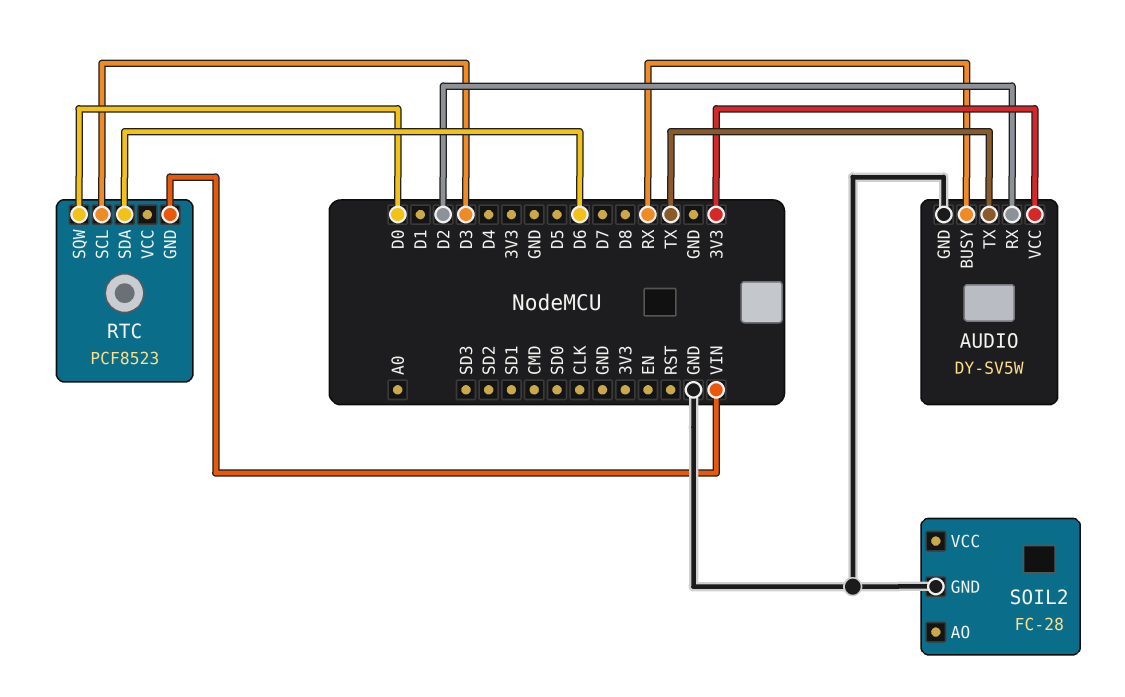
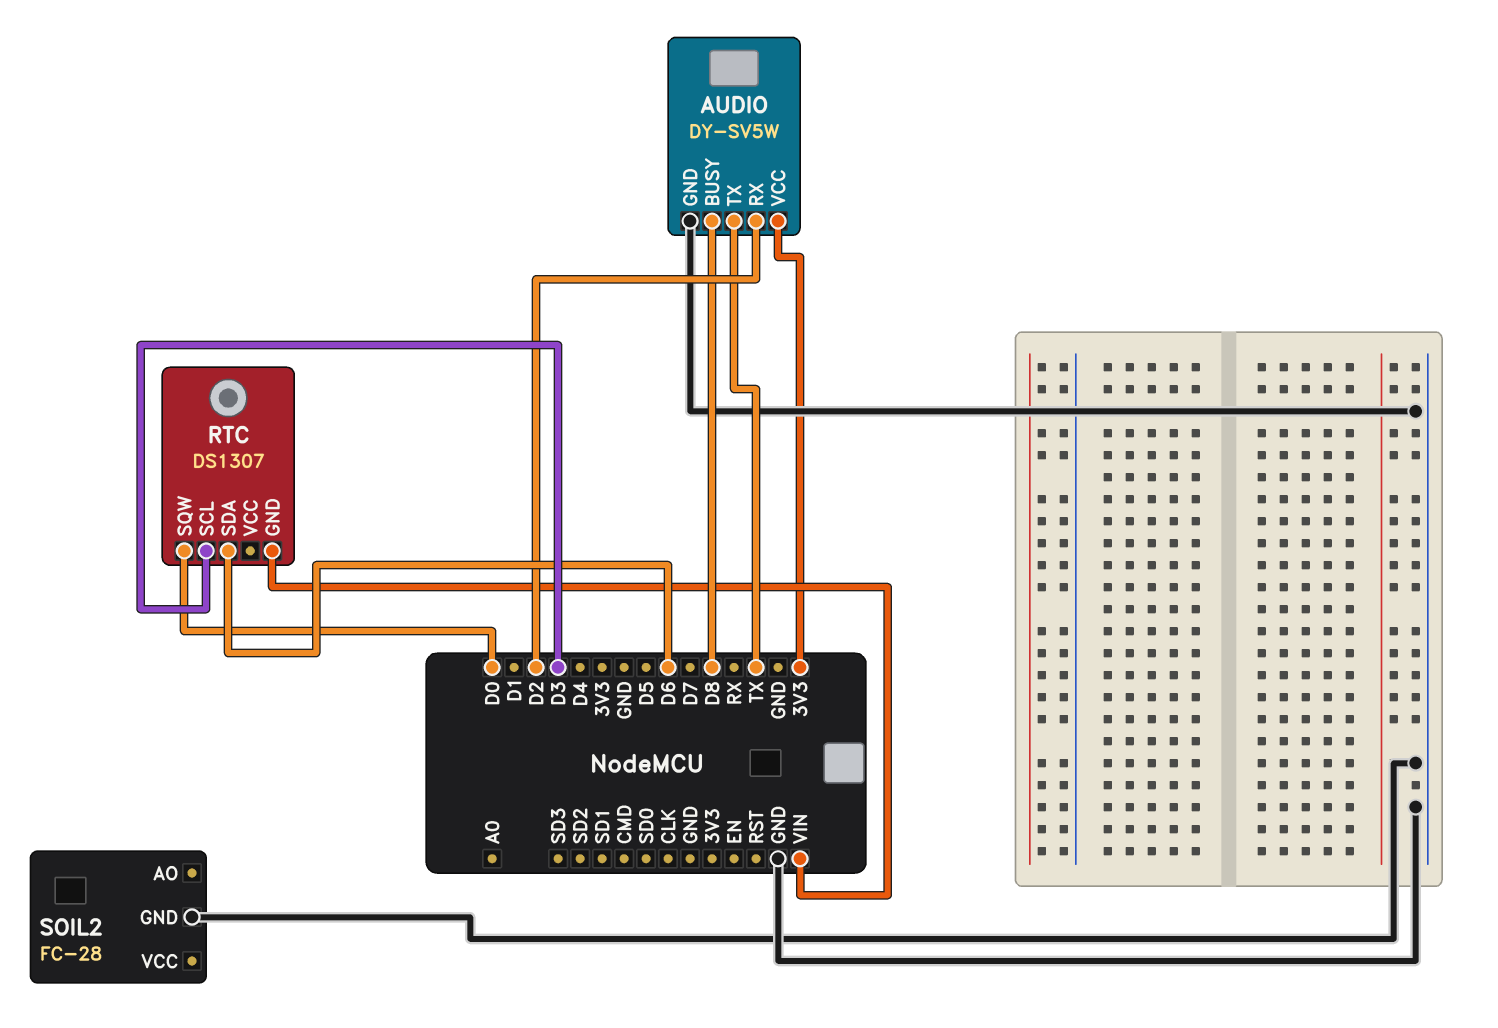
AUDIO pin BUSY: RX -> D8
RTC: PCF8523 -> DS1307

